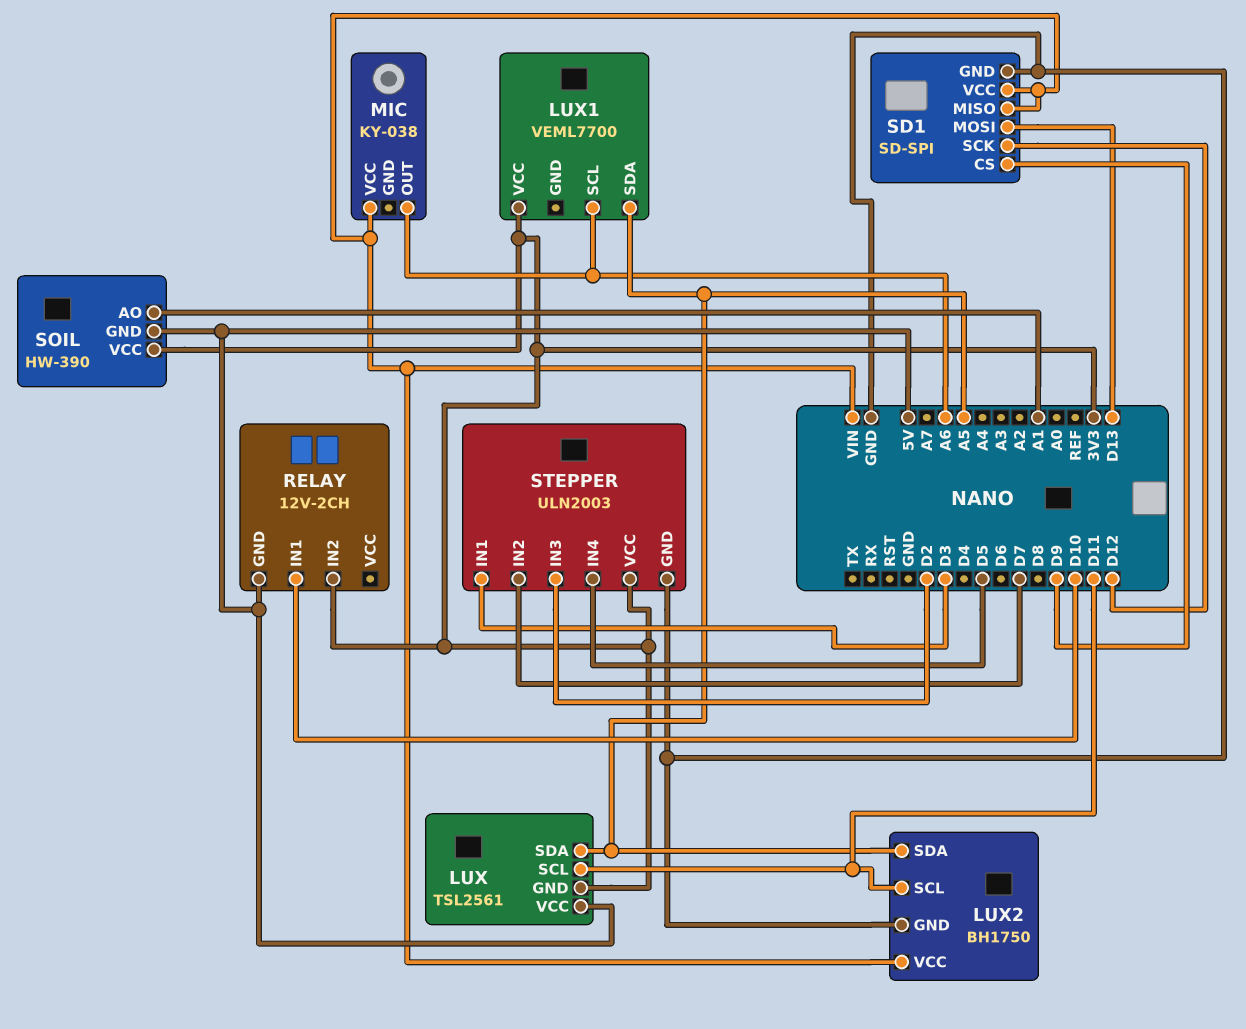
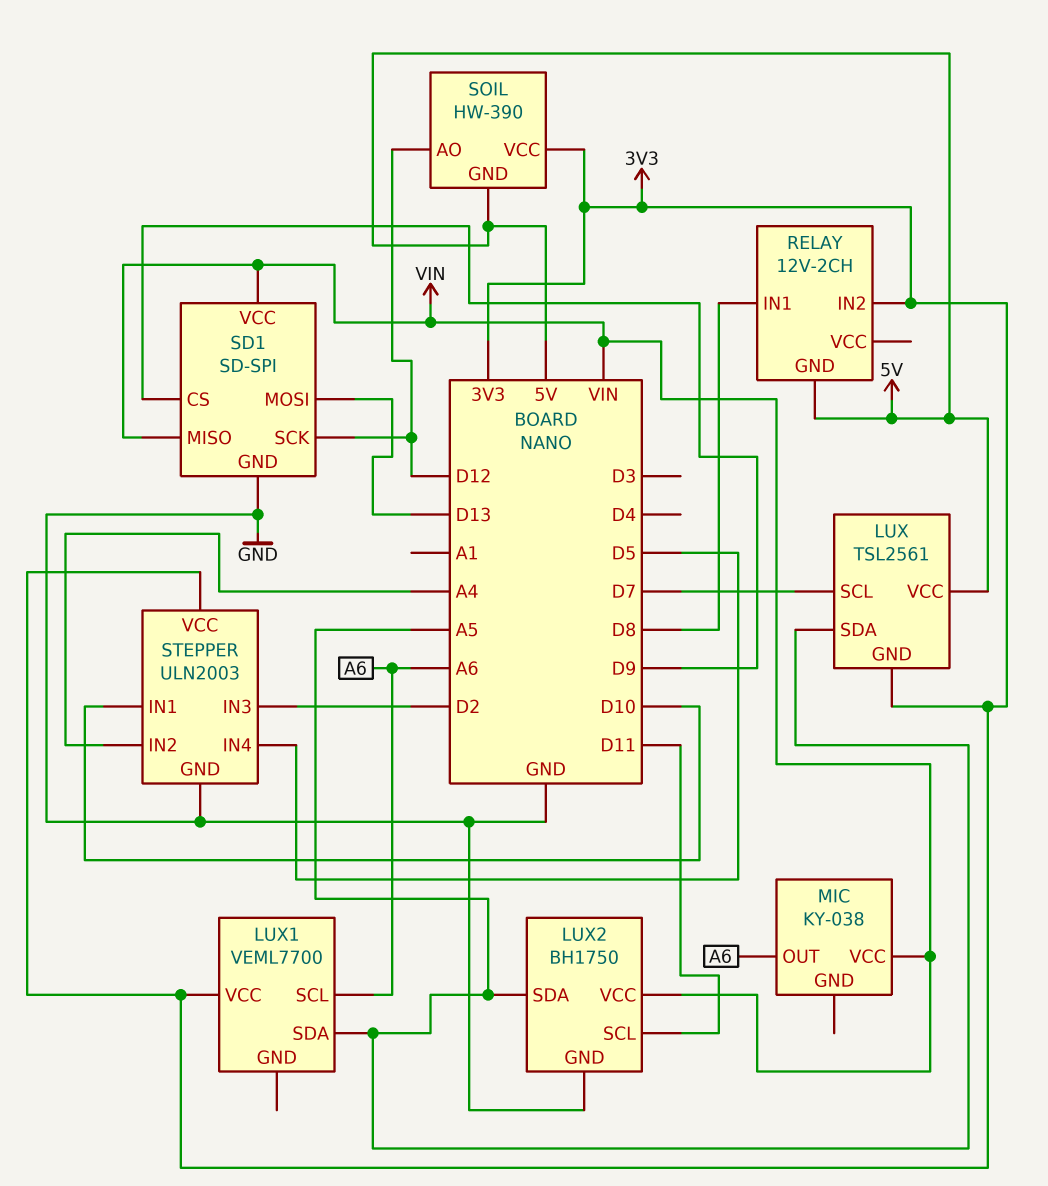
LUX pin SCL: D11 -> D7
RELAY pin IN1: D10 -> D8
SOIL pin AO: A1 -> D12
STEPPER pin IN1: D3 -> D10
STEPPER pin IN2: D7 -> A4

